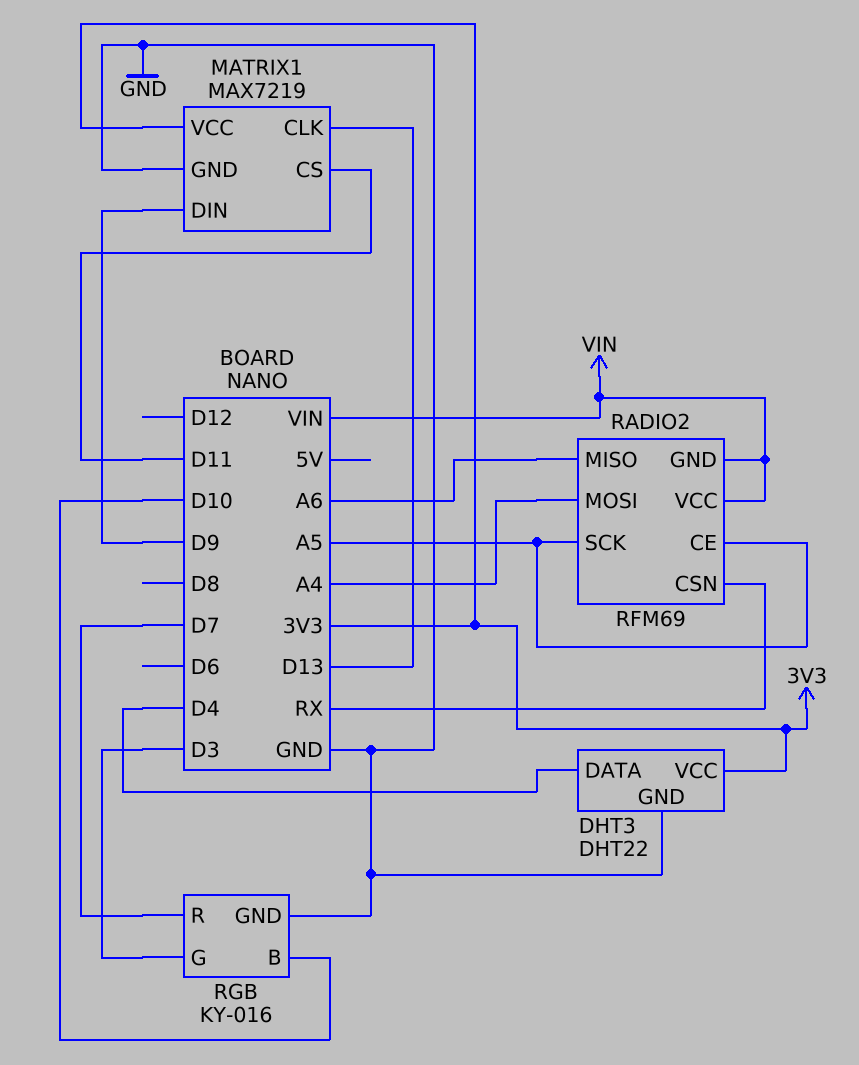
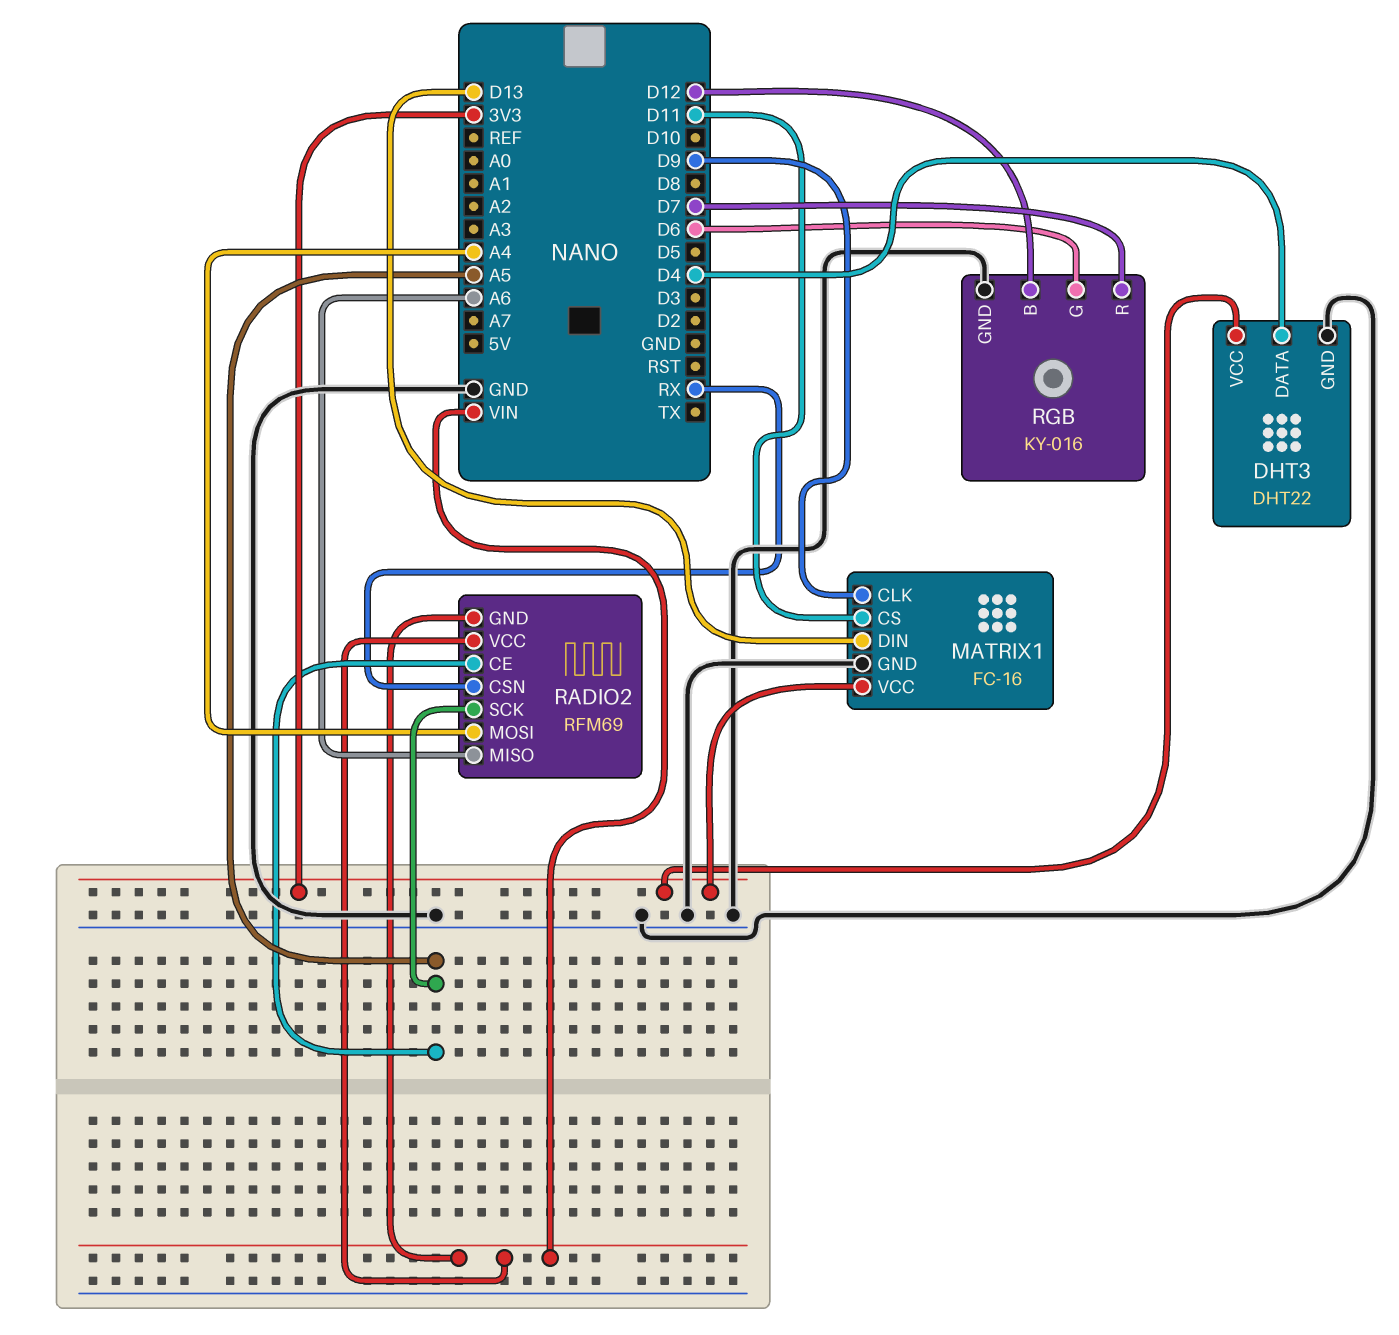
MATRIX1: MAX7219 -> FC-16
MATRIX1 pin CLK: D13 -> D9
MATRIX1 pin DIN: D9 -> D13
RGB pin B: D10 -> D12
RGB pin G: D3 -> D6

